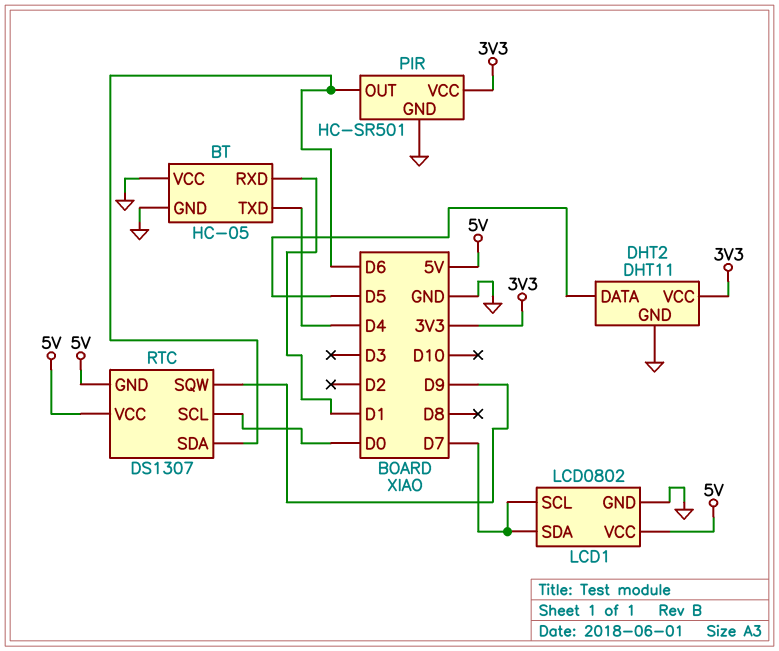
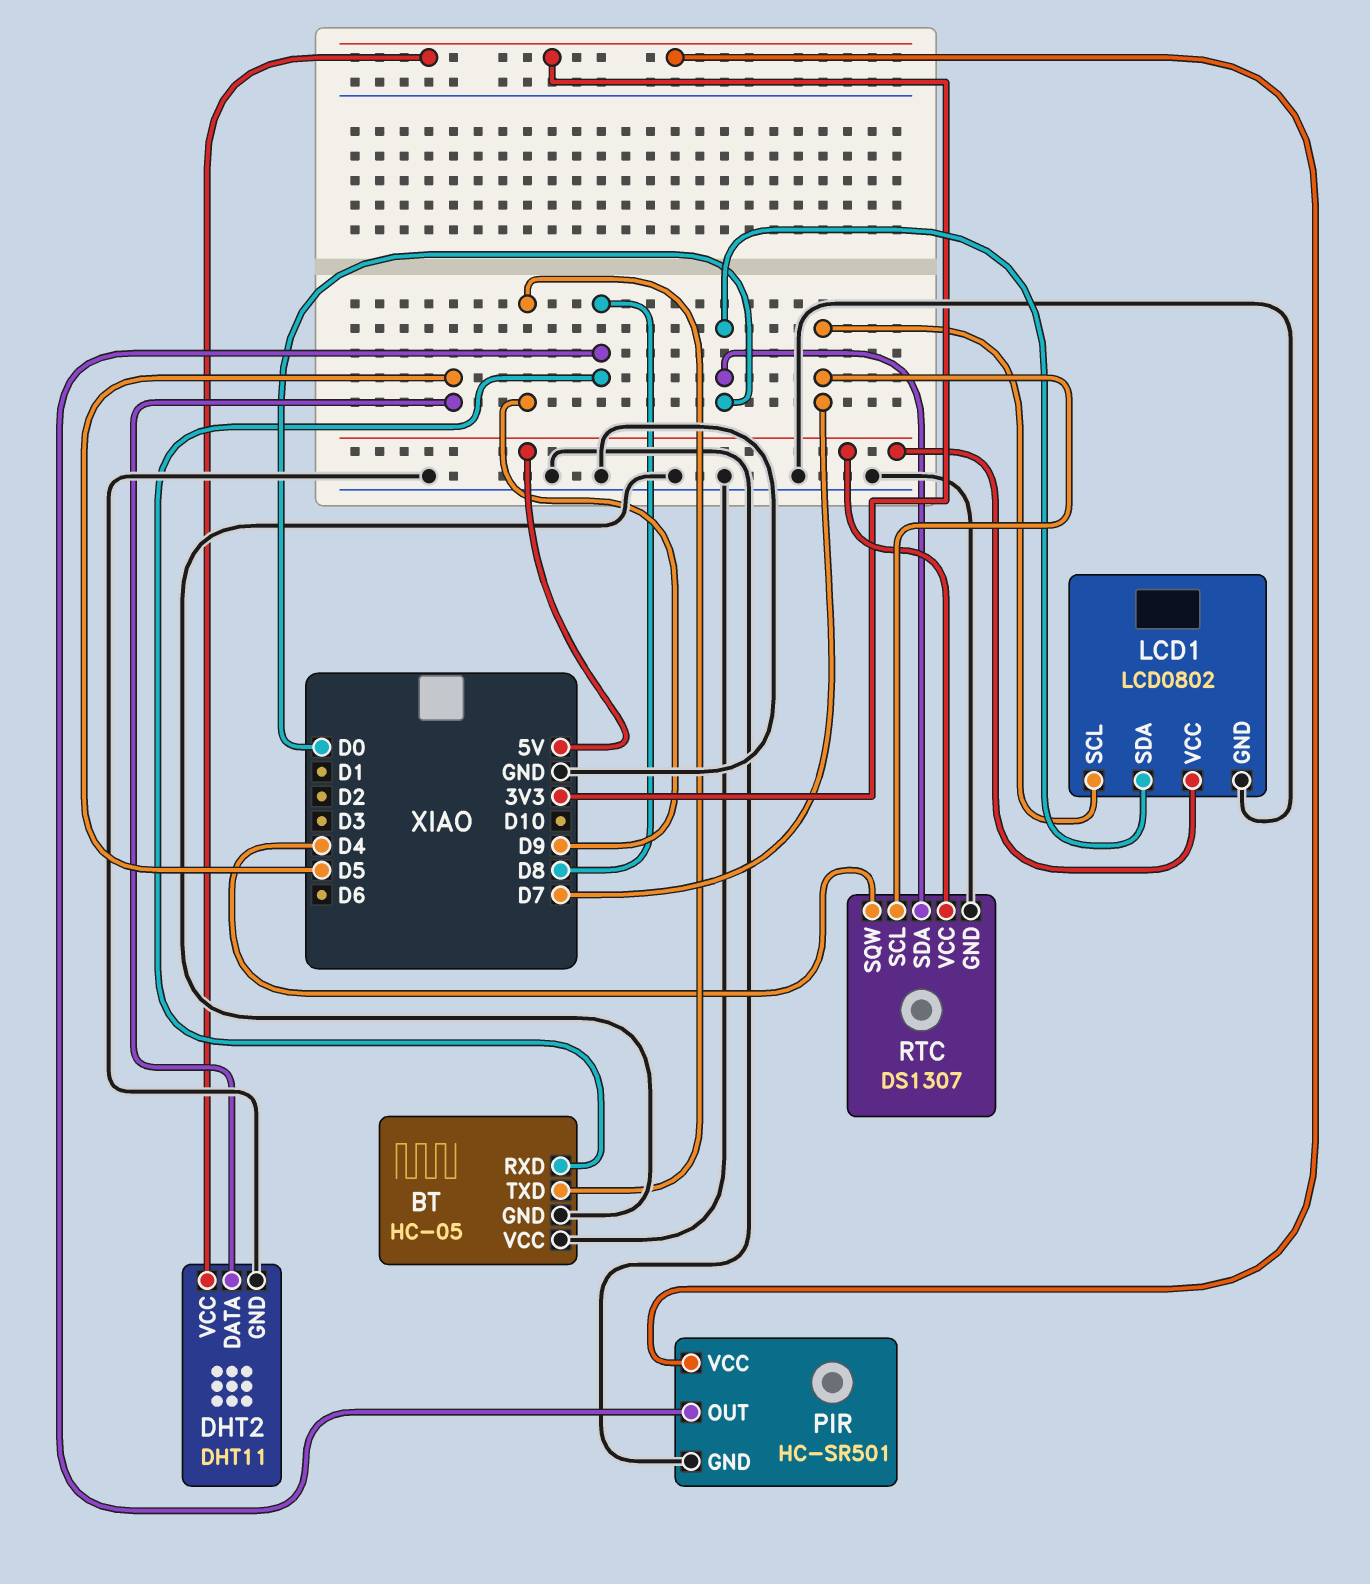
BT pin RXD: D1 -> D8
BT pin TXD: D4 -> D9
LCD1 pin SDA: D7 -> D0
PIR pin OUT: D6 -> D8
RTC pin GND: 5V -> GND
RTC pin SCL: D0 -> D7
RTC pin SDA: D6 -> D0
RTC pin SQW: D9 -> D4

